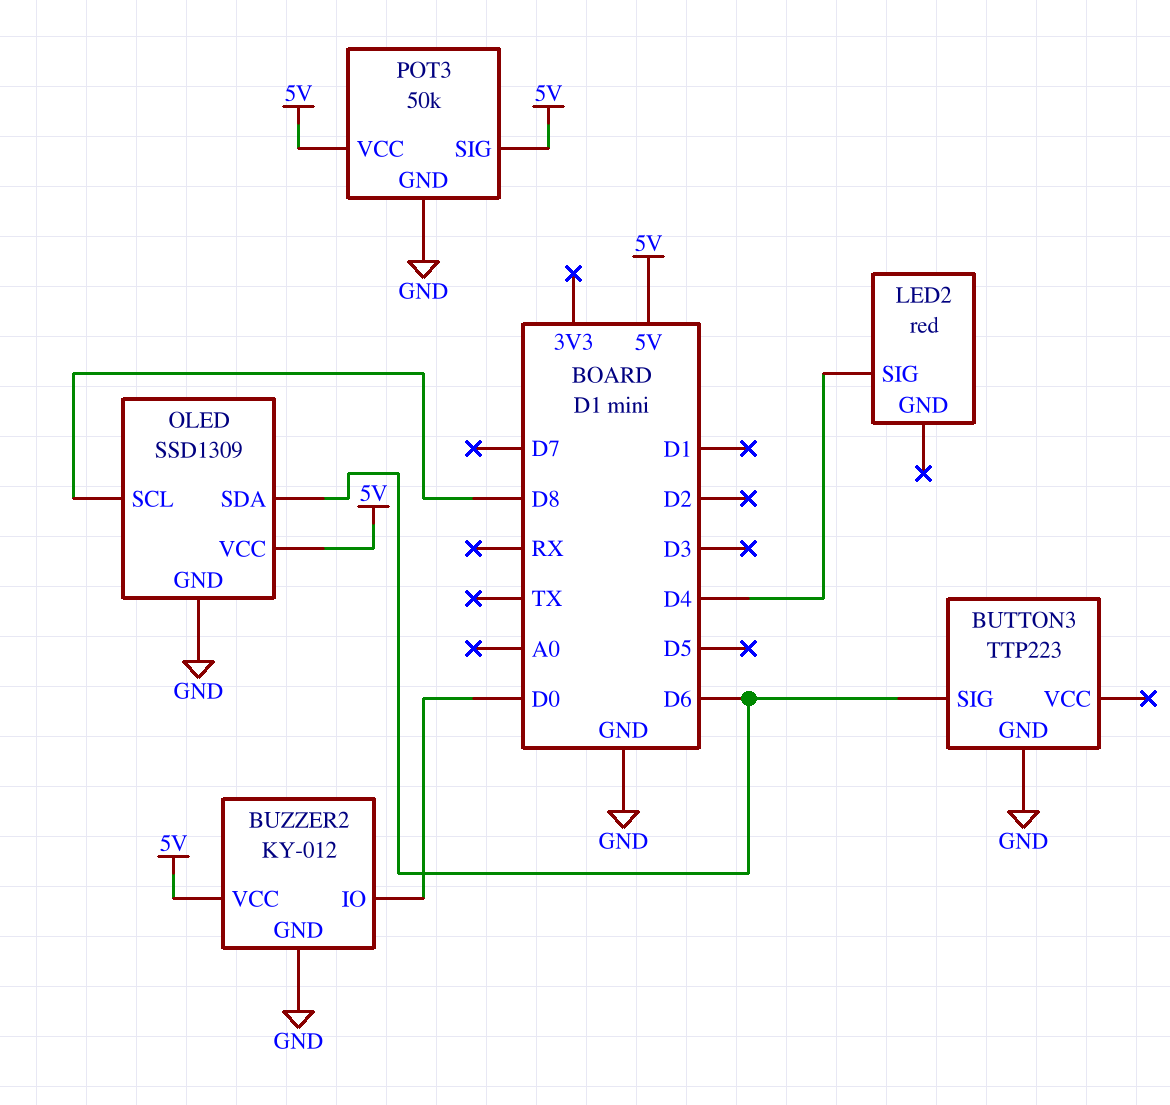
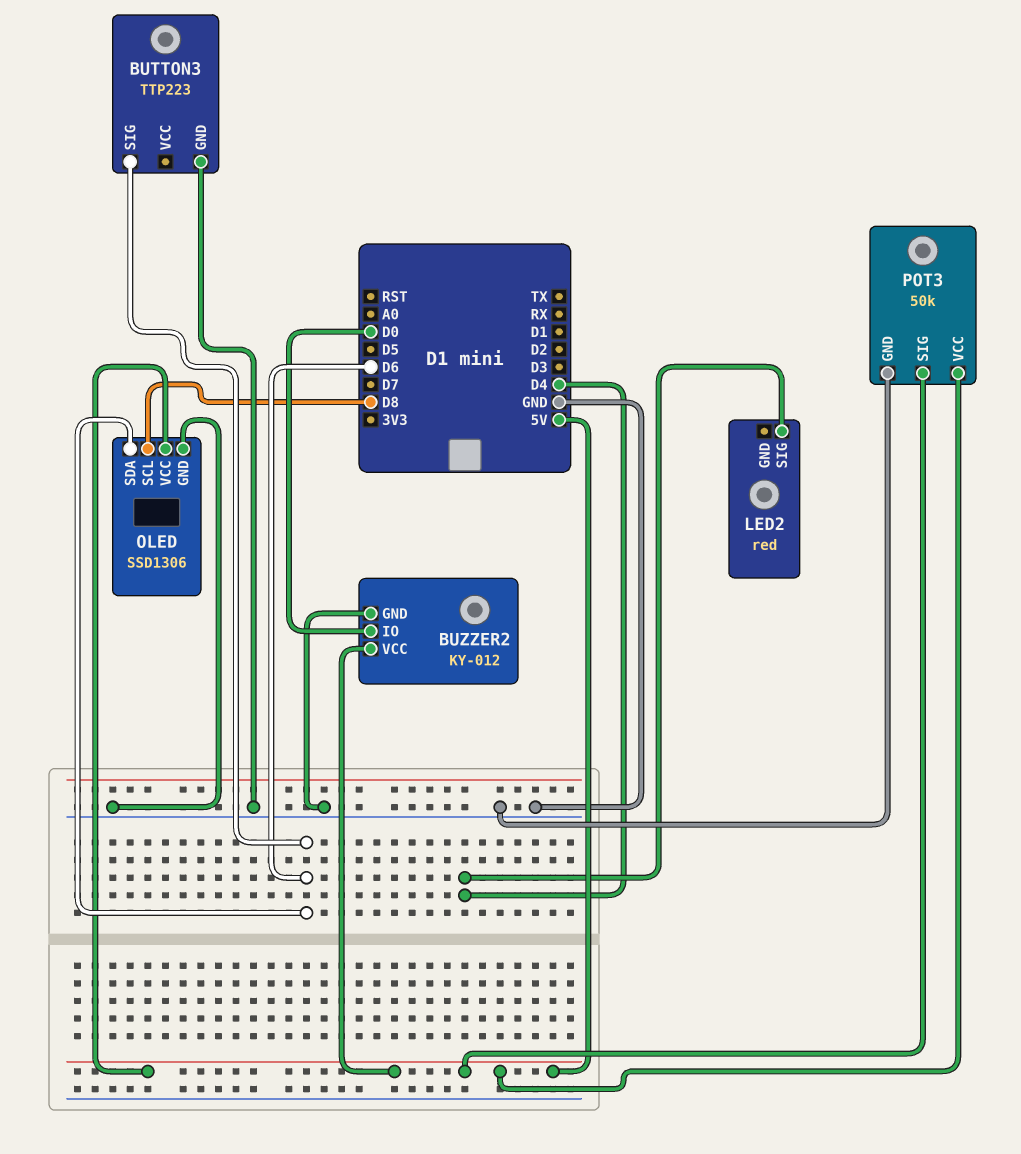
OLED: SSD1309 -> SSD1306

